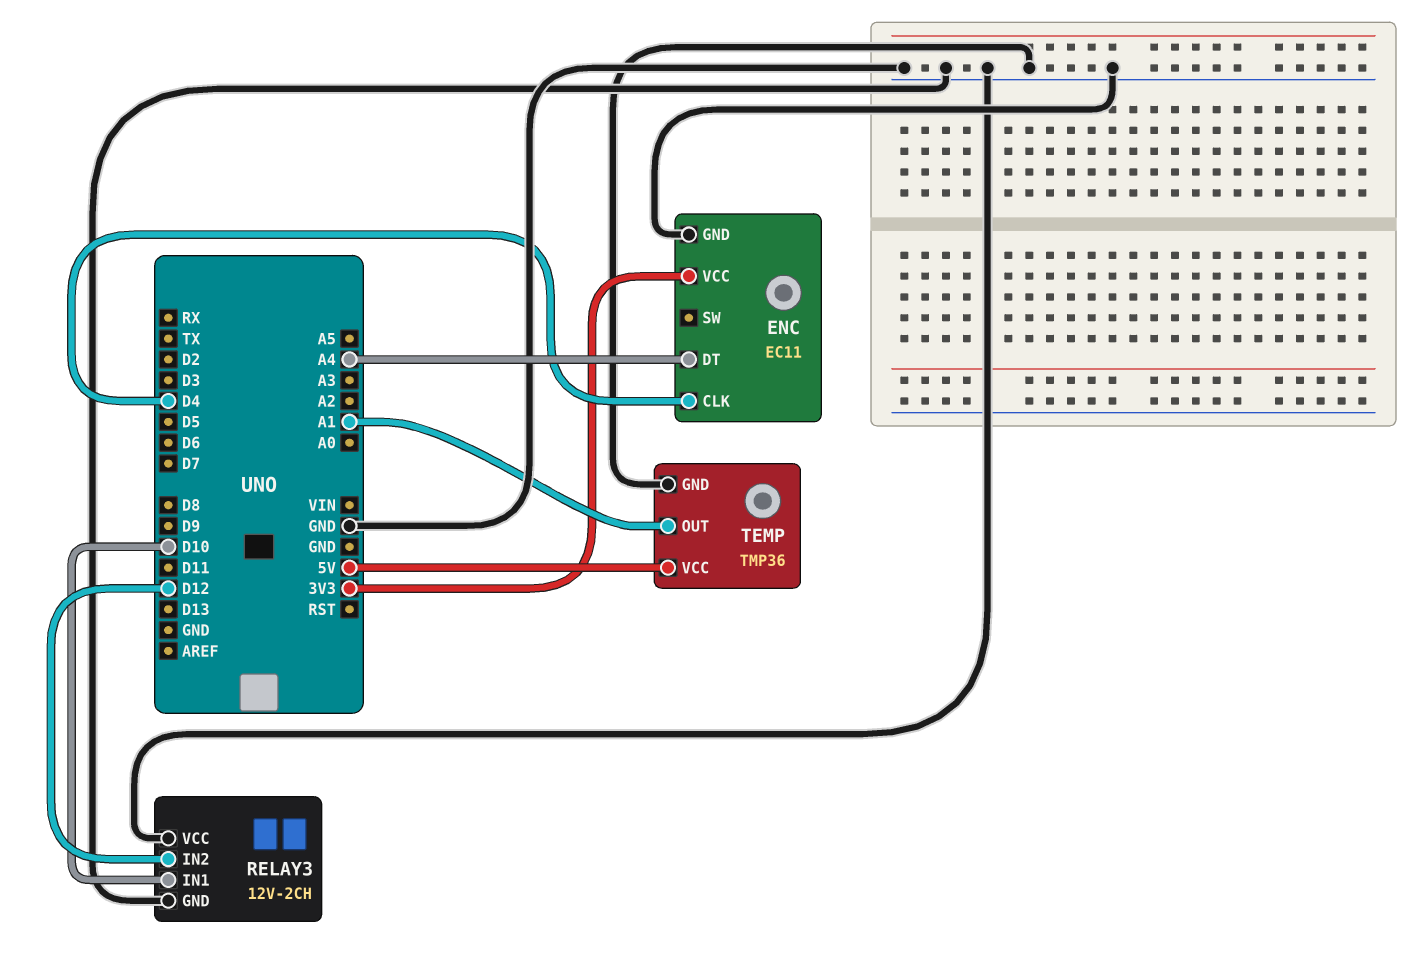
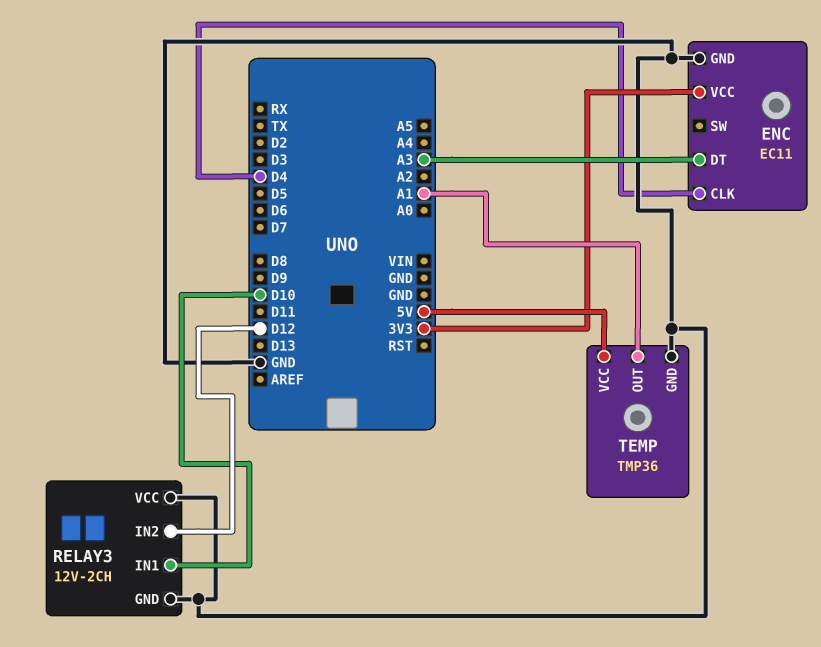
ENC pin DT: A4 -> A3

